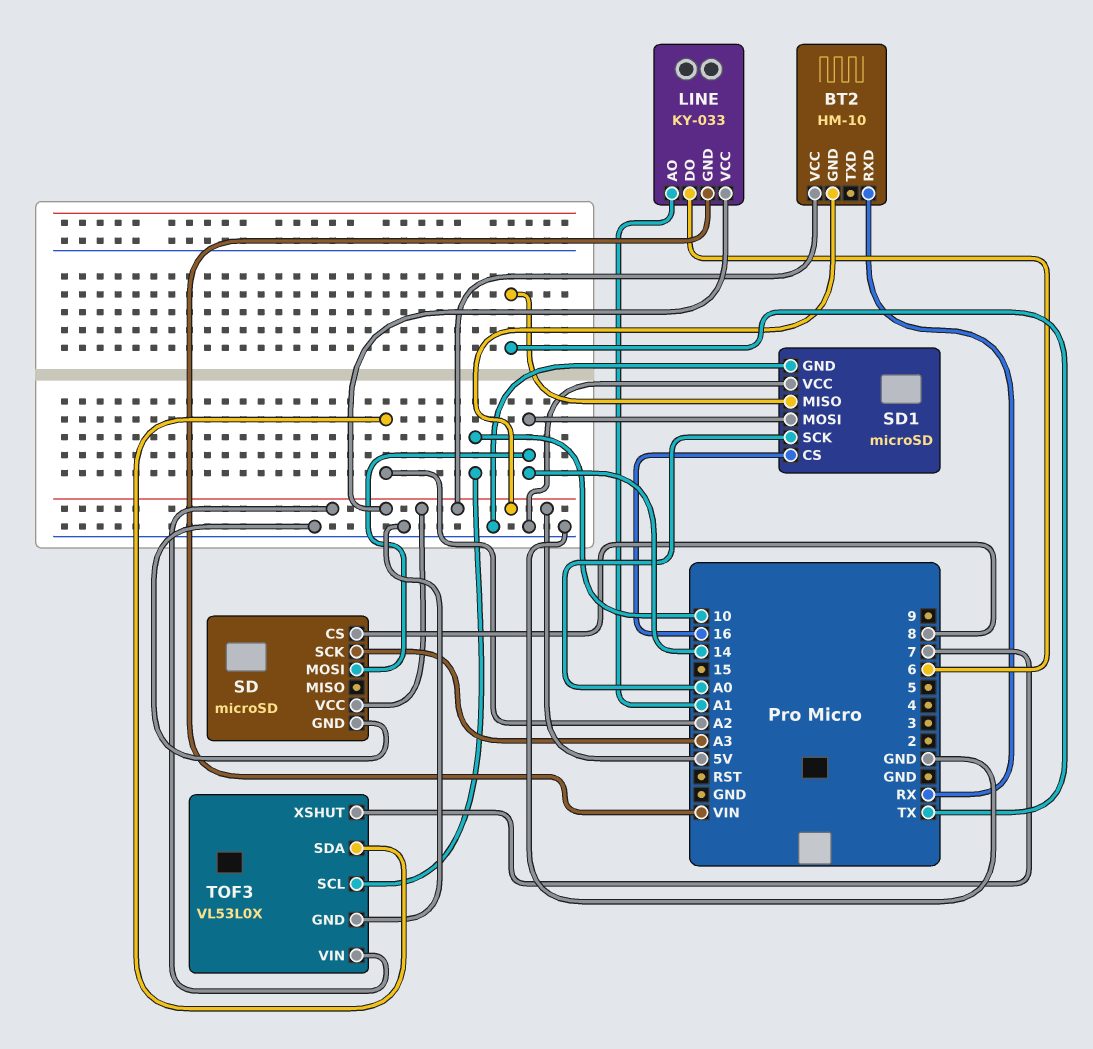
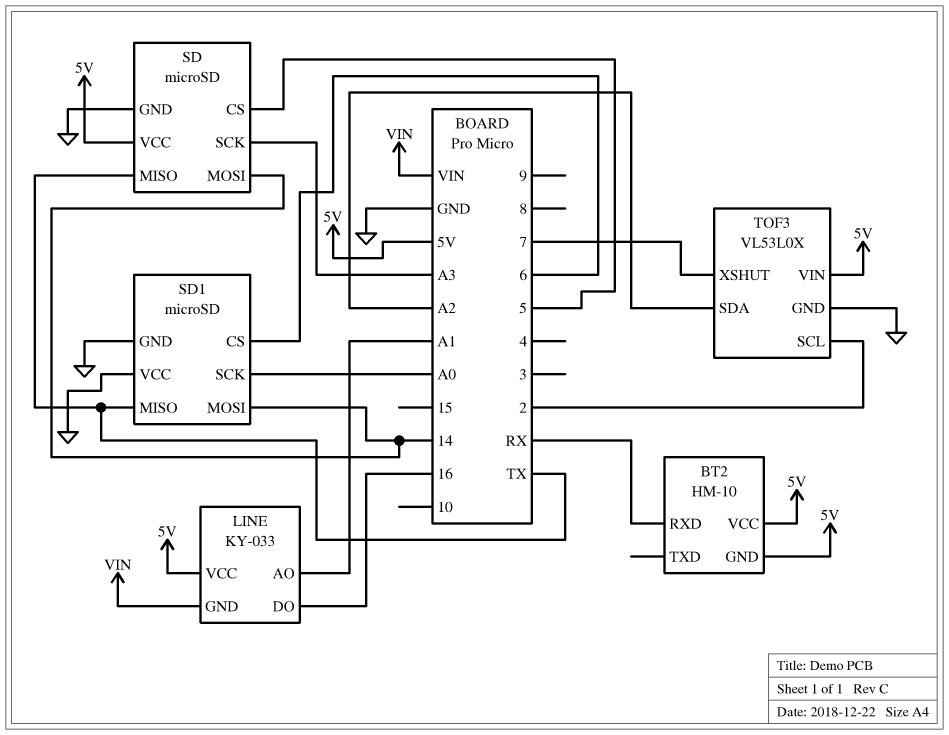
LINE pin DO: 6 -> 16
SD pin CS: 8 -> 5
SD pin MISO: none -> TX
SD1 pin CS: 16 -> 6
TOF3 pin SCL: 10 -> 2

